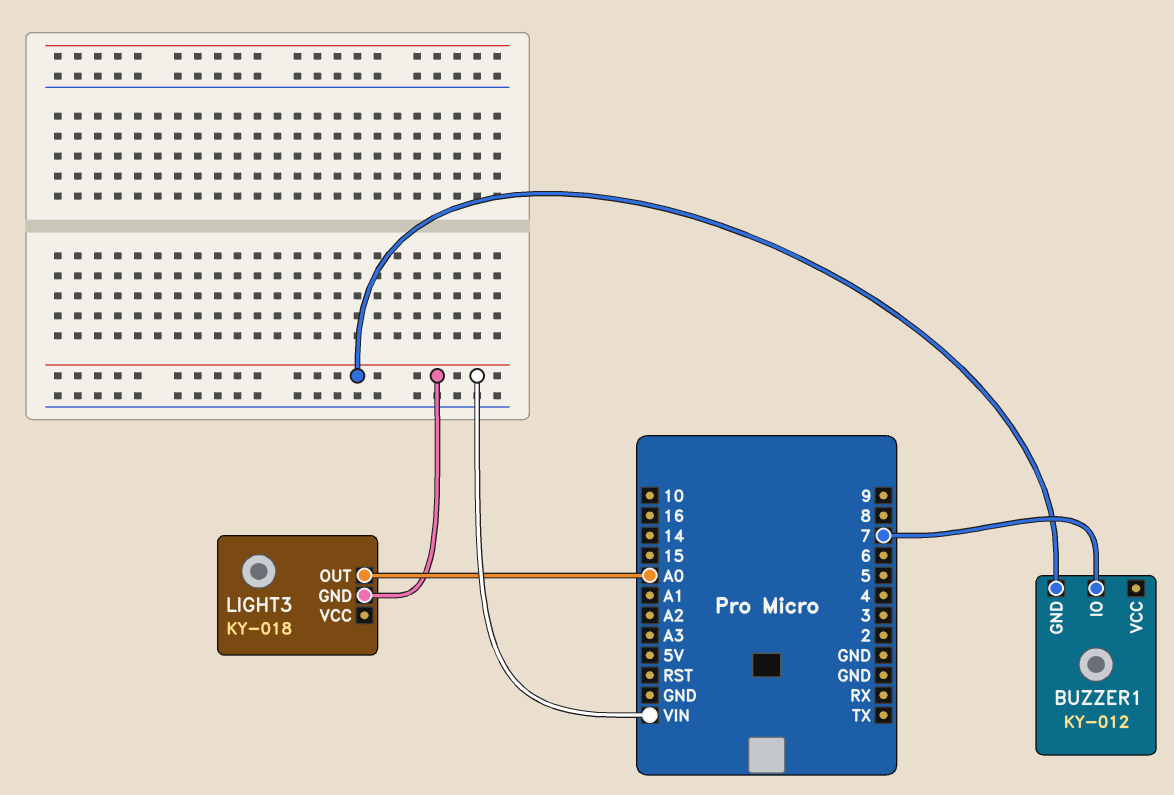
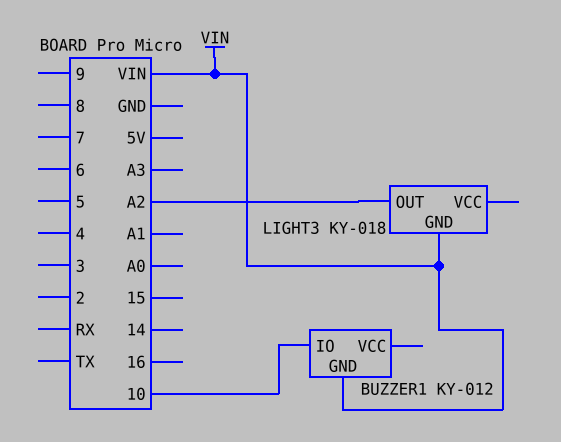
BUZZER1 pin IO: 7 -> 10
LIGHT3 pin OUT: A0 -> A2

